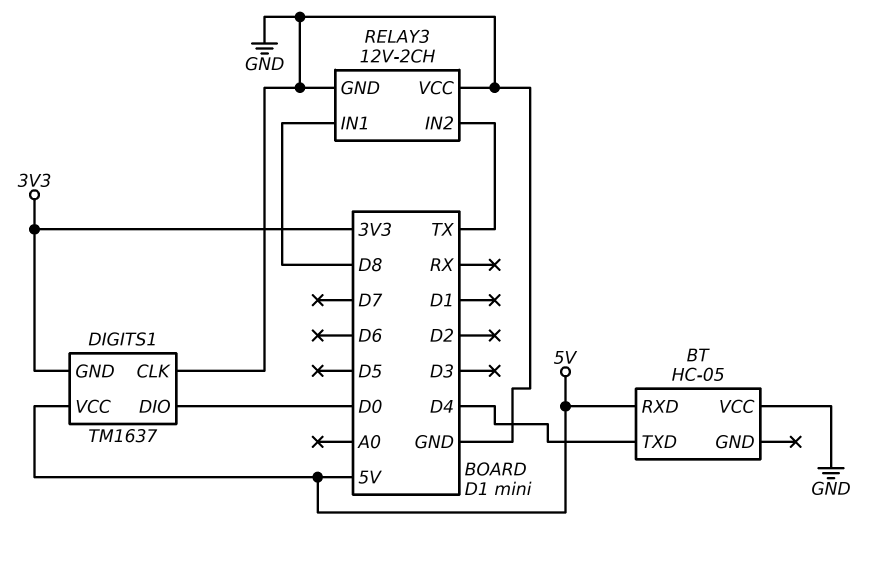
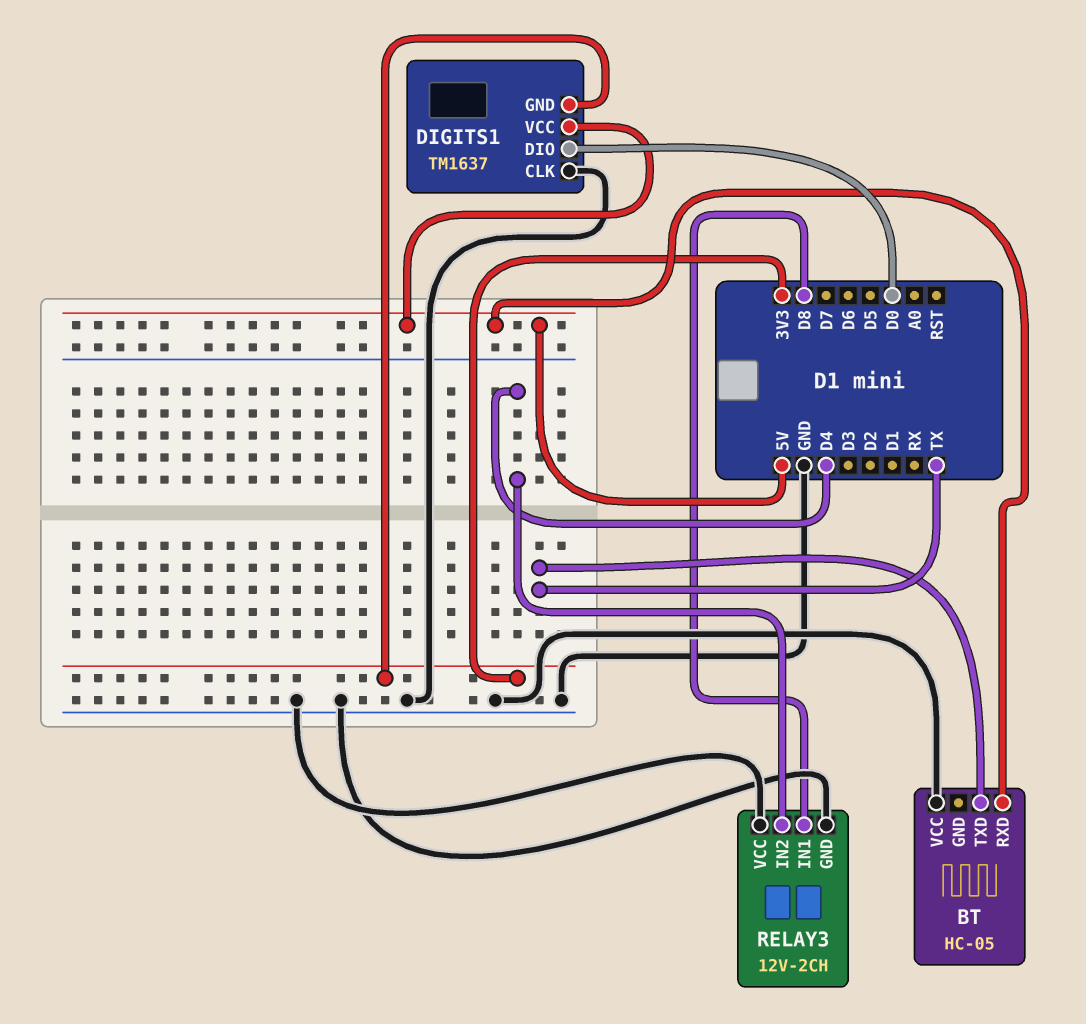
BT pin TXD: D4 -> TX
RELAY3 pin IN2: TX -> D4

